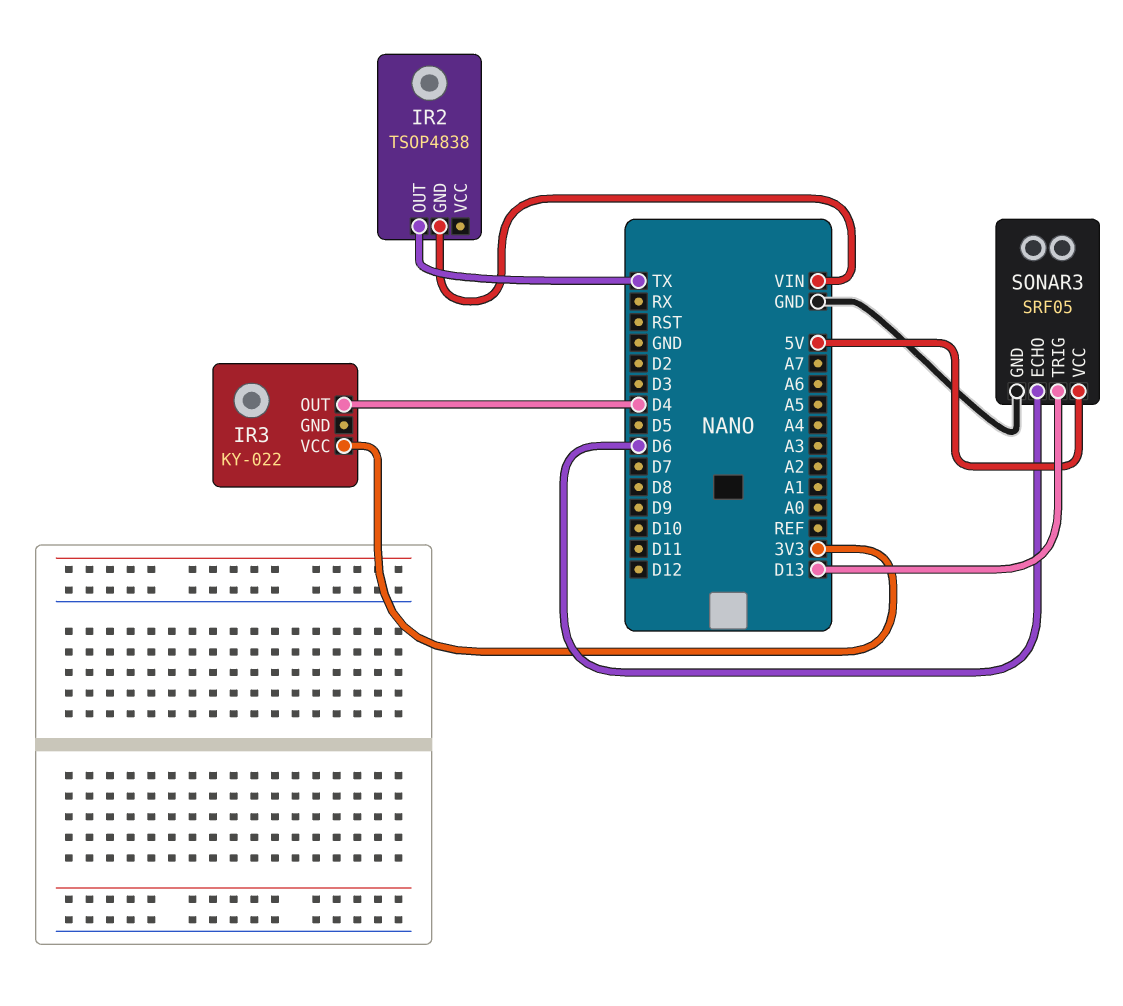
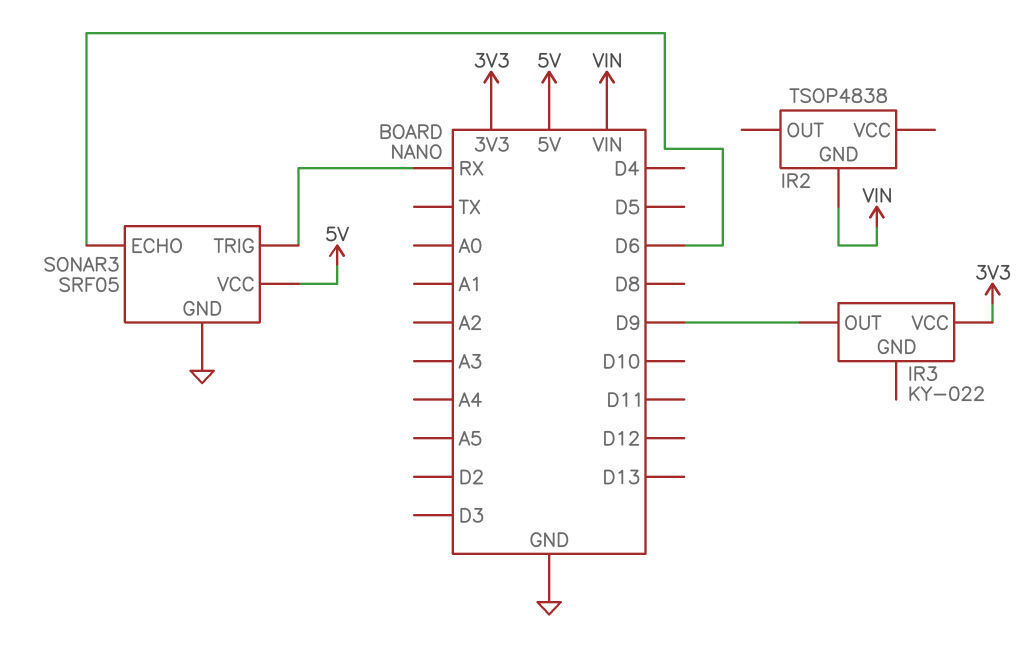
IR2 pin OUT: TX -> none
IR3 pin OUT: D4 -> D9
SONAR3 pin TRIG: D13 -> RX

